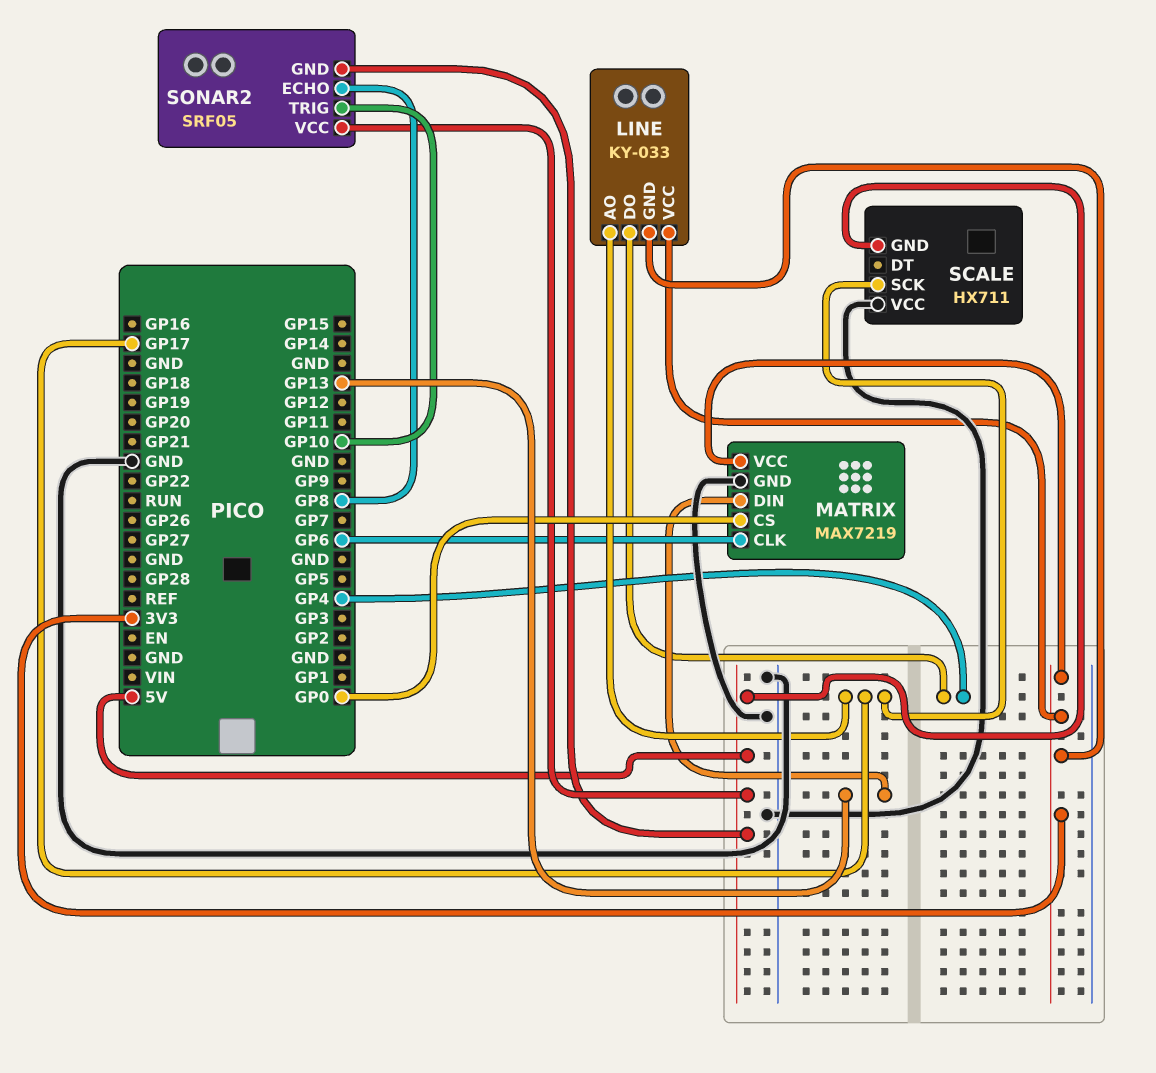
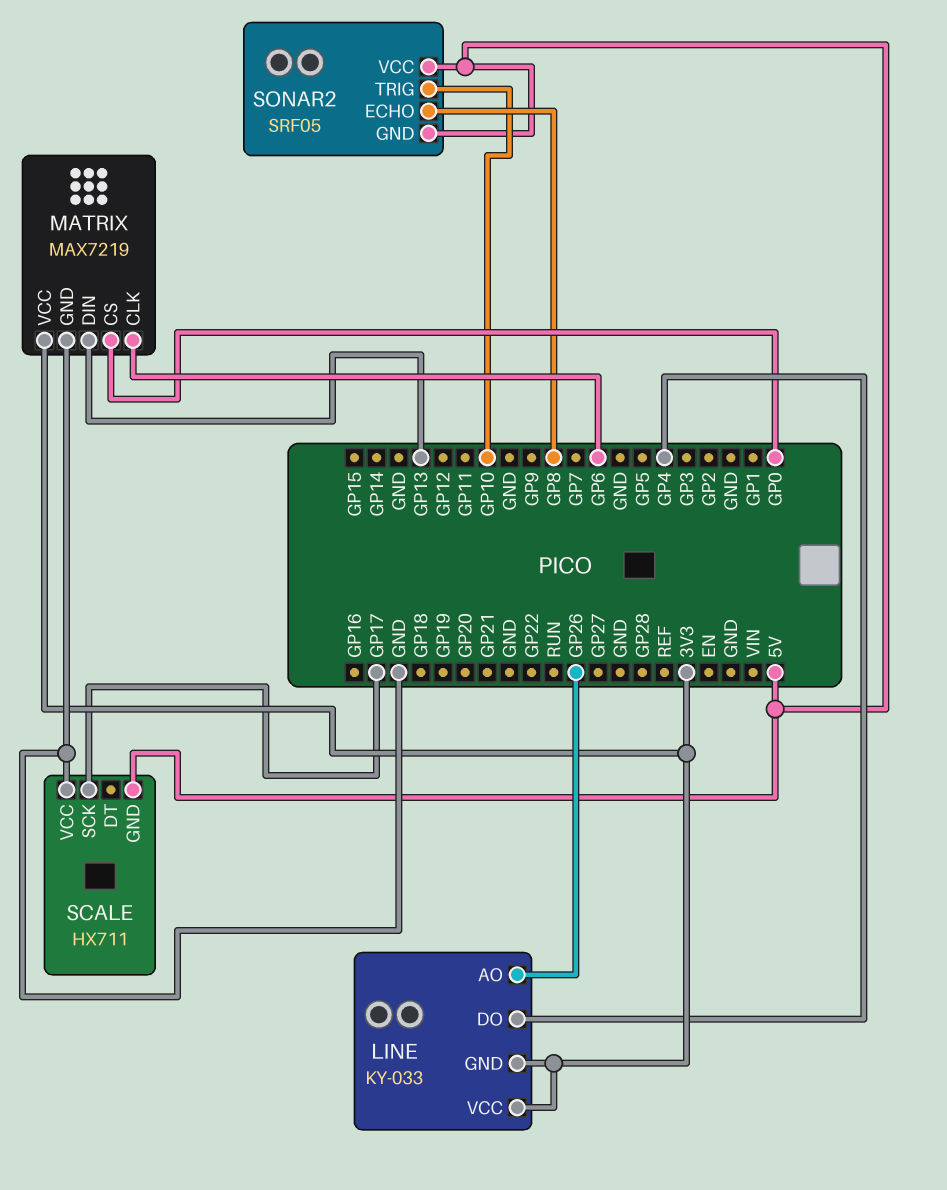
LINE pin AO: GP17 -> GP26

